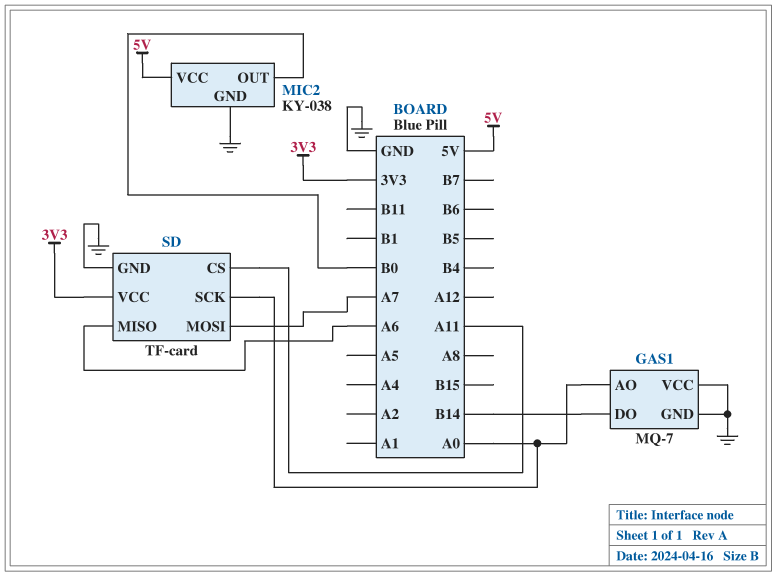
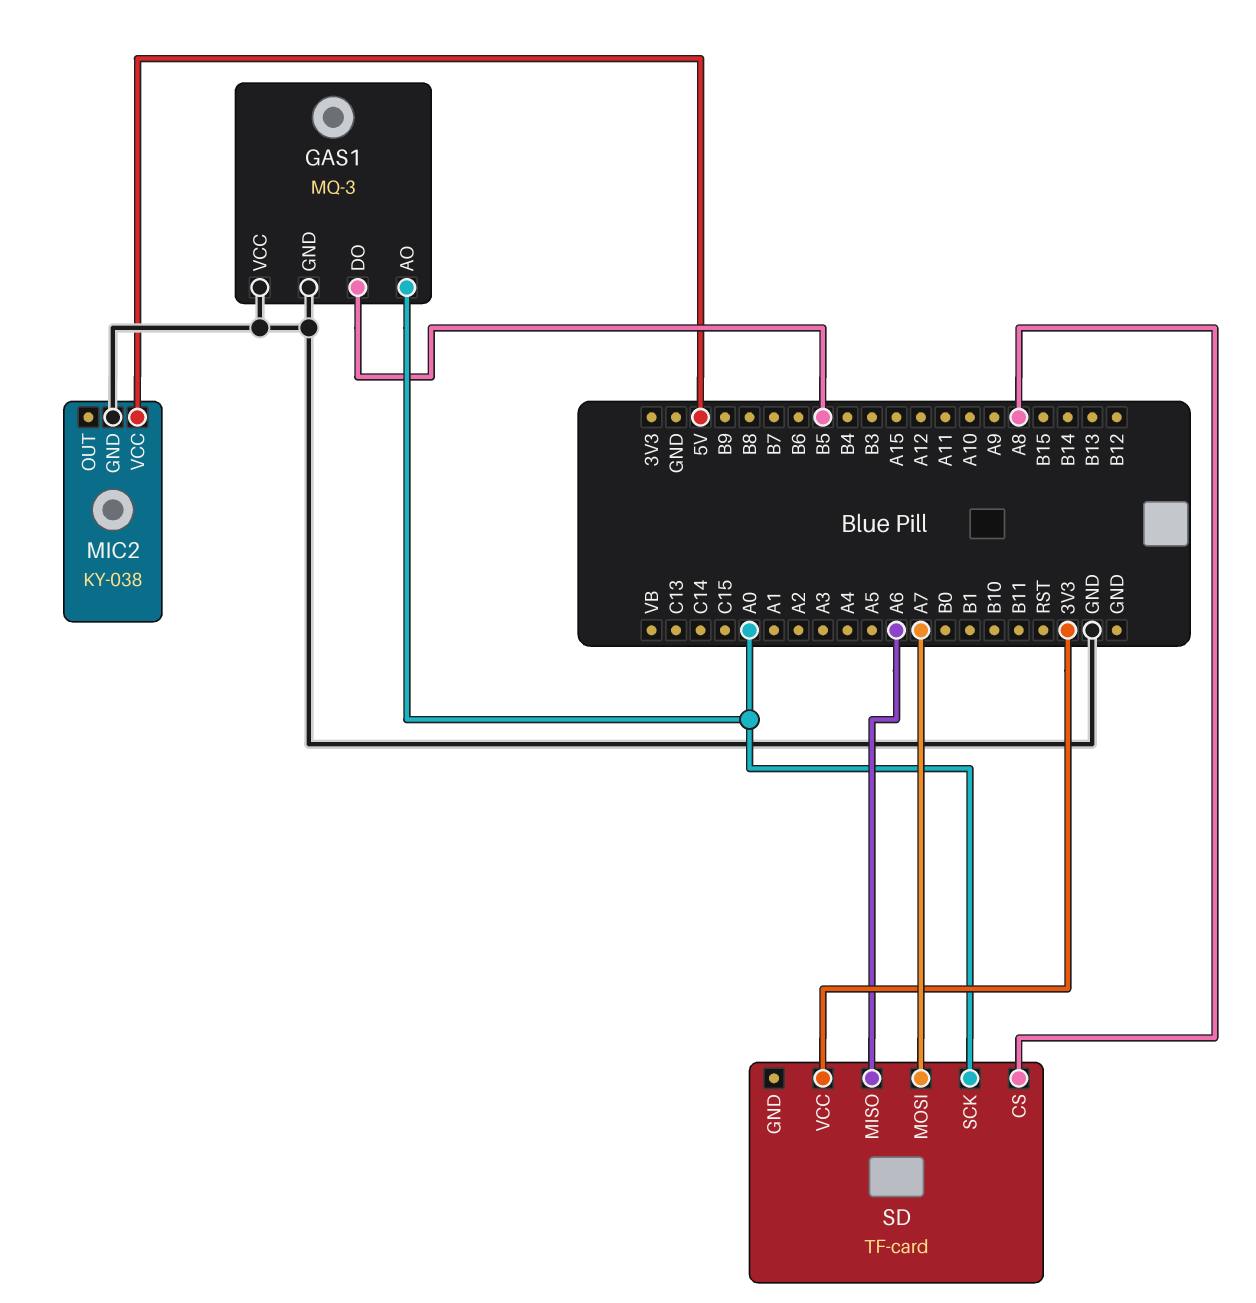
GAS1: MQ-7 -> MQ-3
GAS1 pin DO: B14 -> B5
MIC2 pin OUT: B0 -> none
SD pin CS: A11 -> A8
SD pin GND: GND -> none

